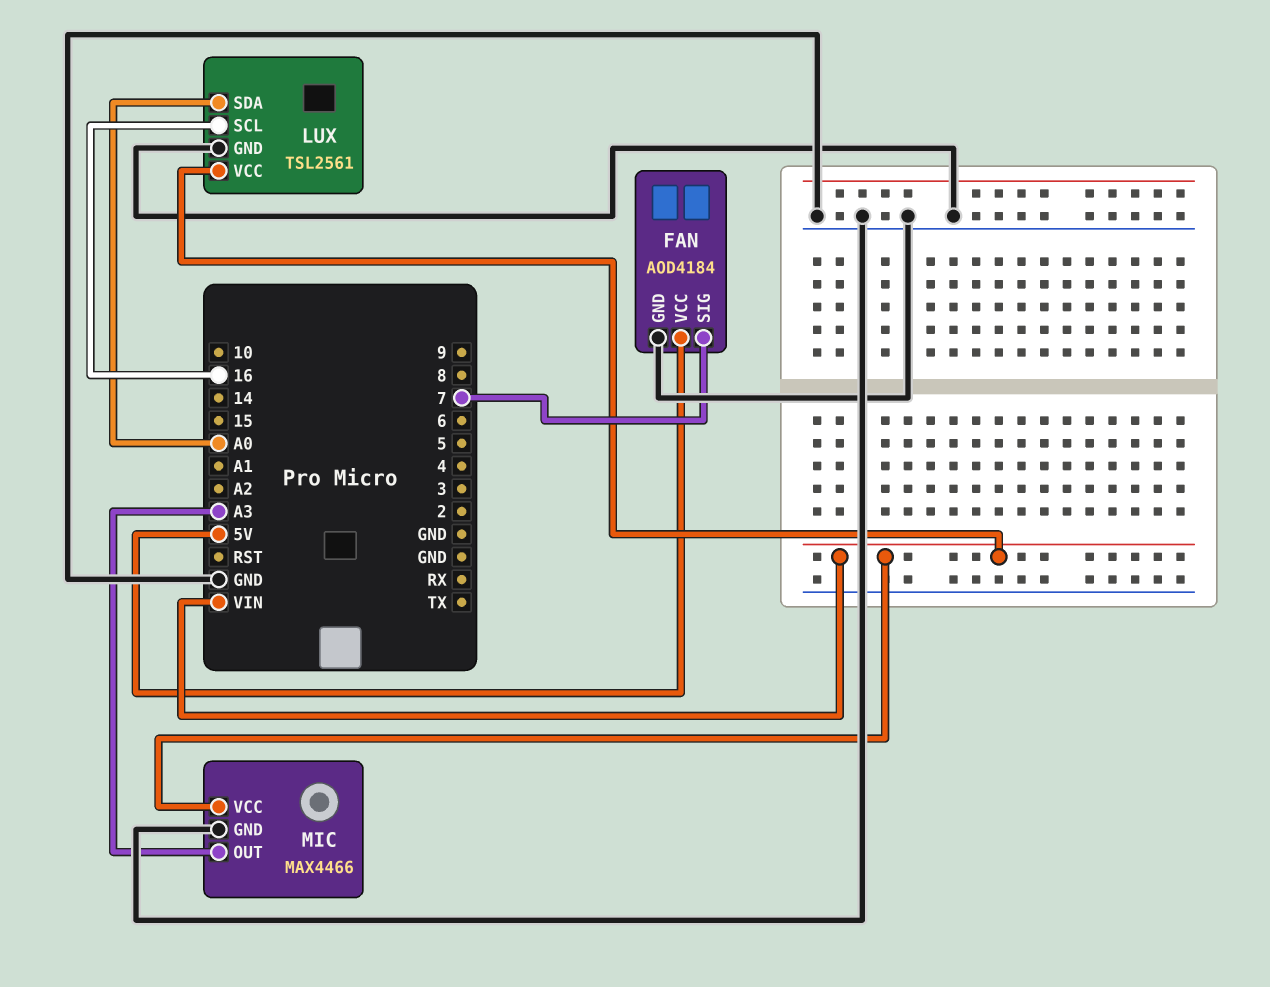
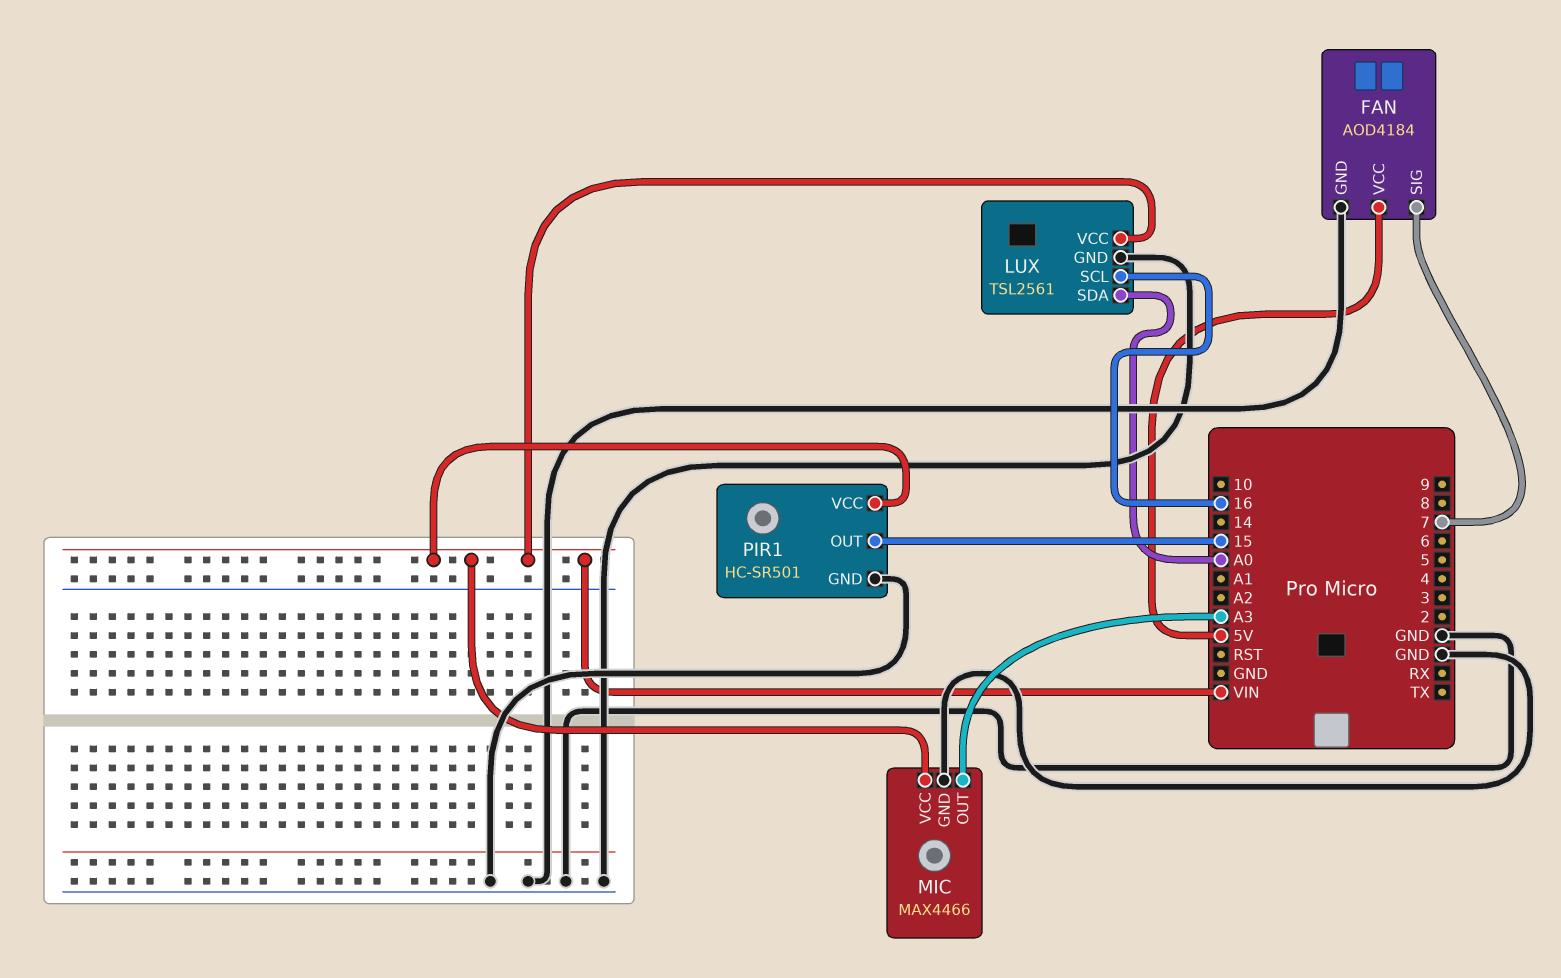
PIR1: none -> HC-SR501
PIR1 pin GND: none -> GND
PIR1 pin OUT: none -> 15
PIR1 pin VCC: none -> VIN

